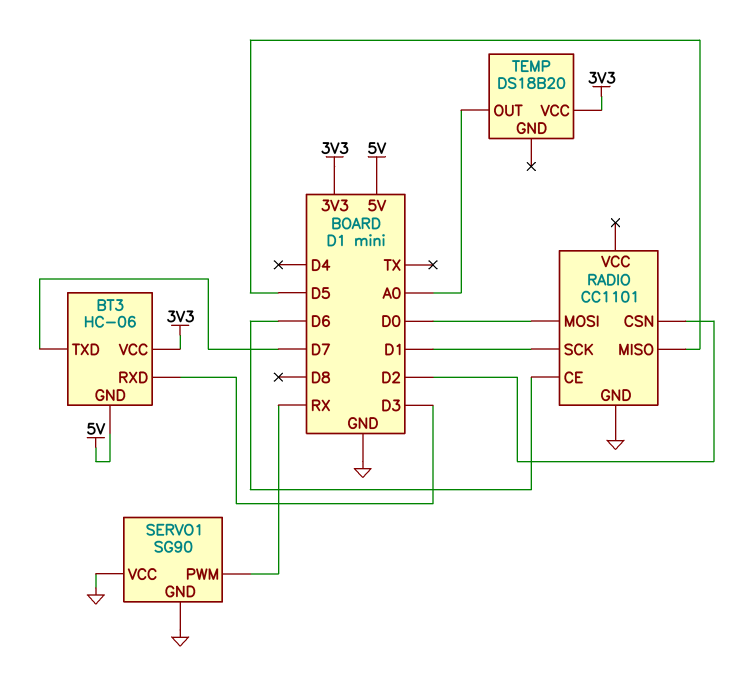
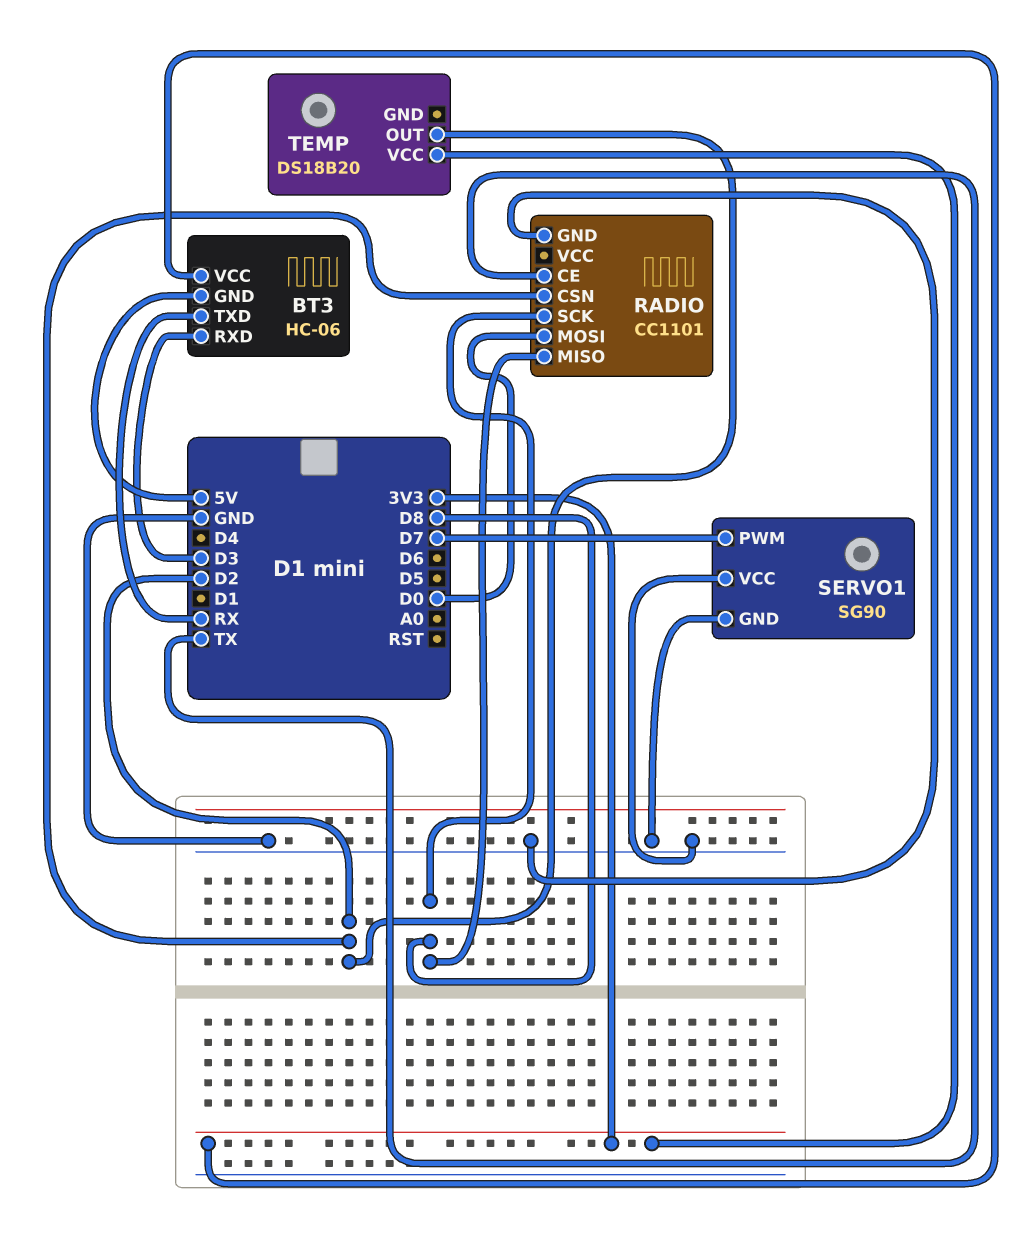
BT3 pin TXD: D7 -> RX
RADIO pin CE: D6 -> TX
RADIO pin MISO: D5 -> D8
RADIO pin SCK: D1 -> D8
SERVO1 pin PWM: RX -> D7
TEMP pin OUT: A0 -> D2

